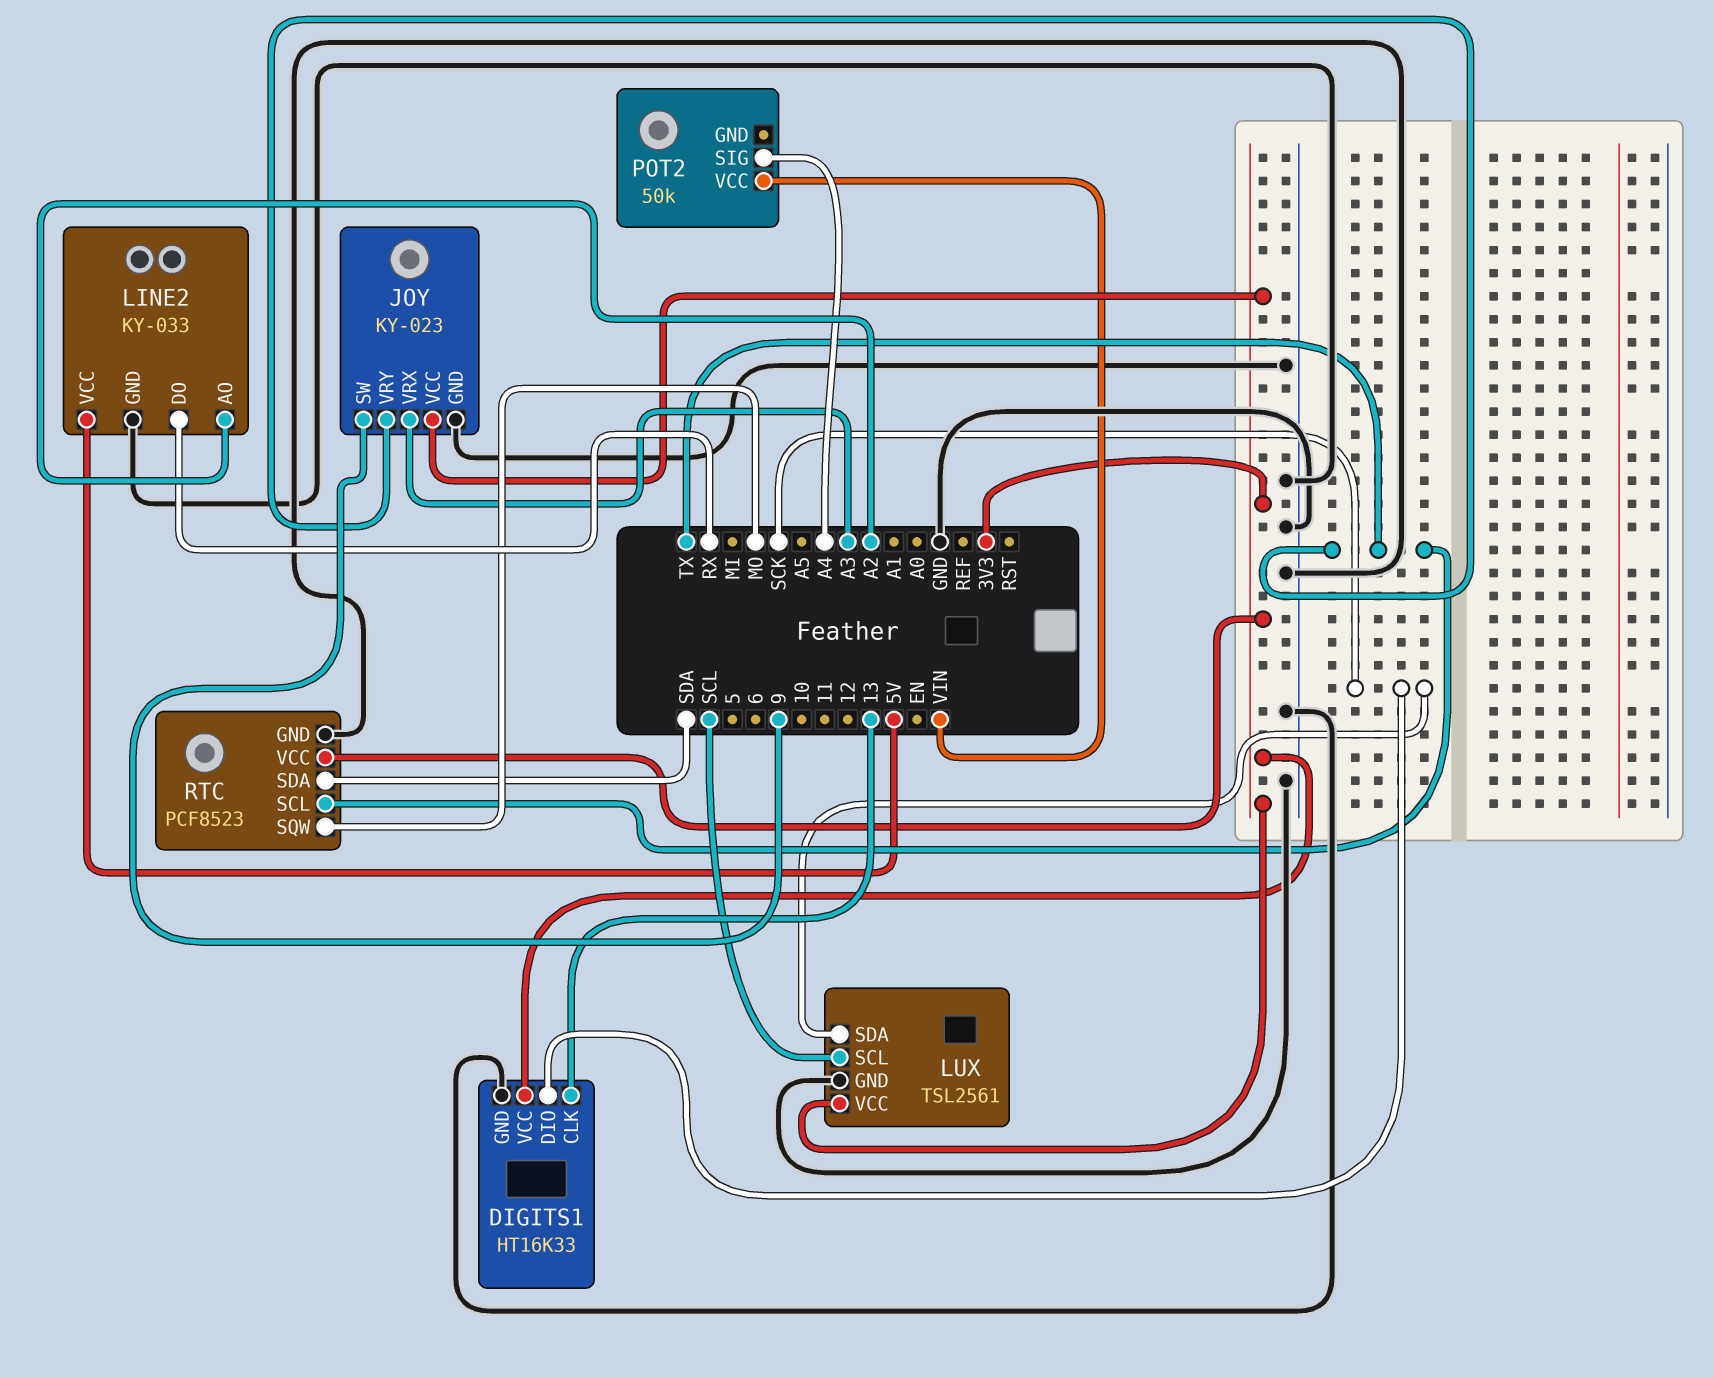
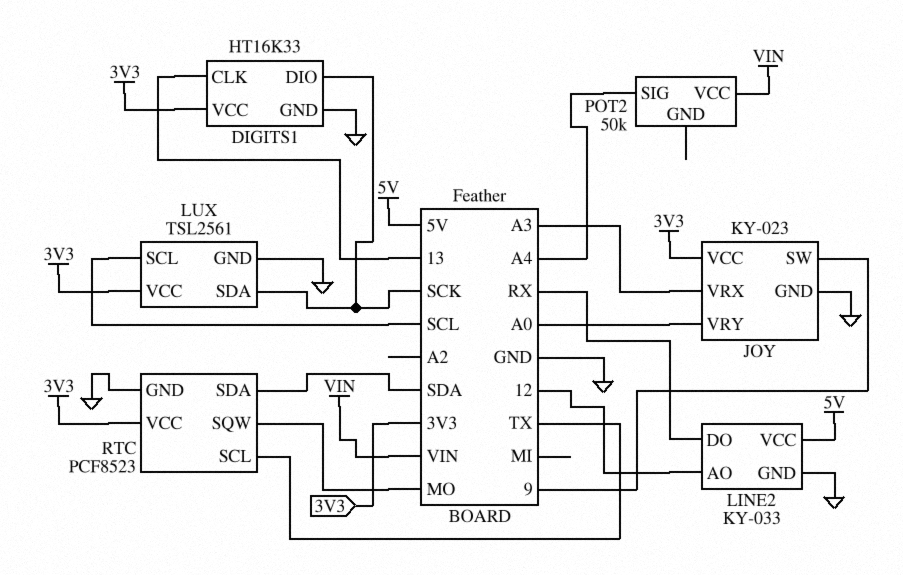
JOY pin VRY: TX -> A0
LINE2 pin AO: A2 -> 12

